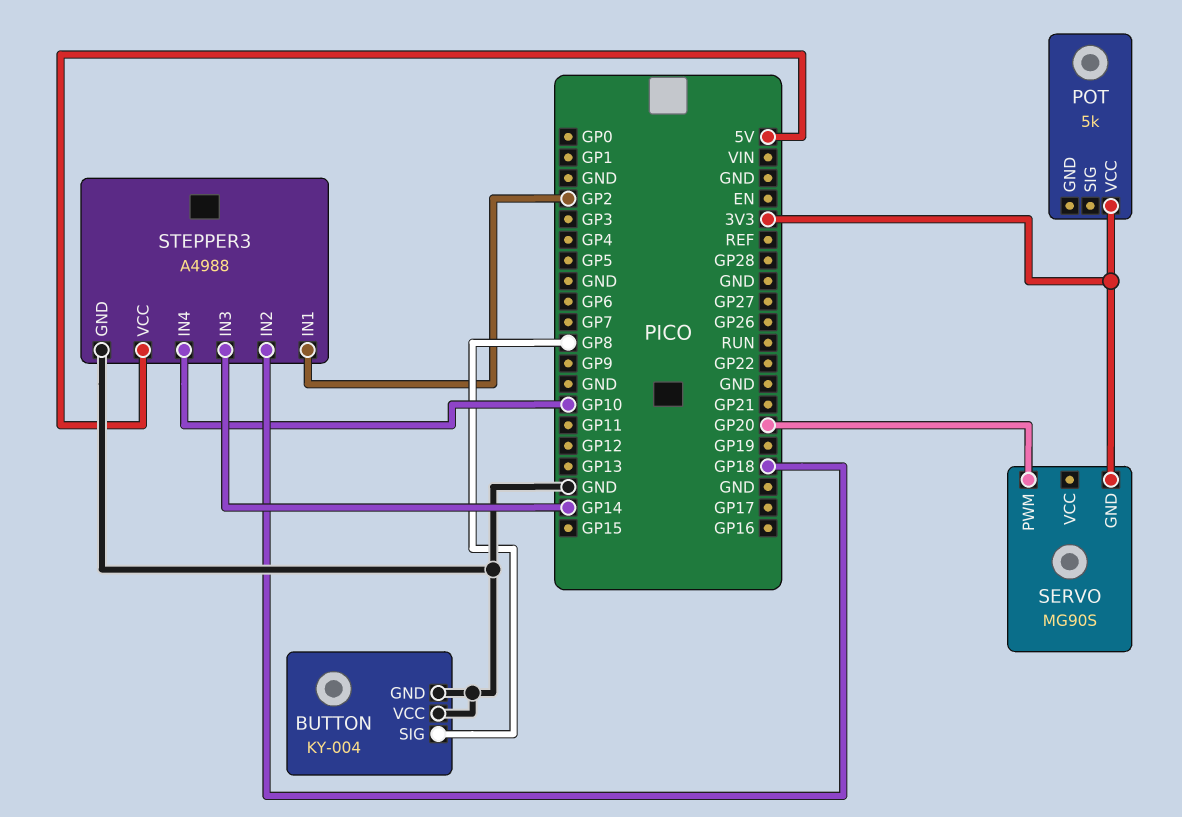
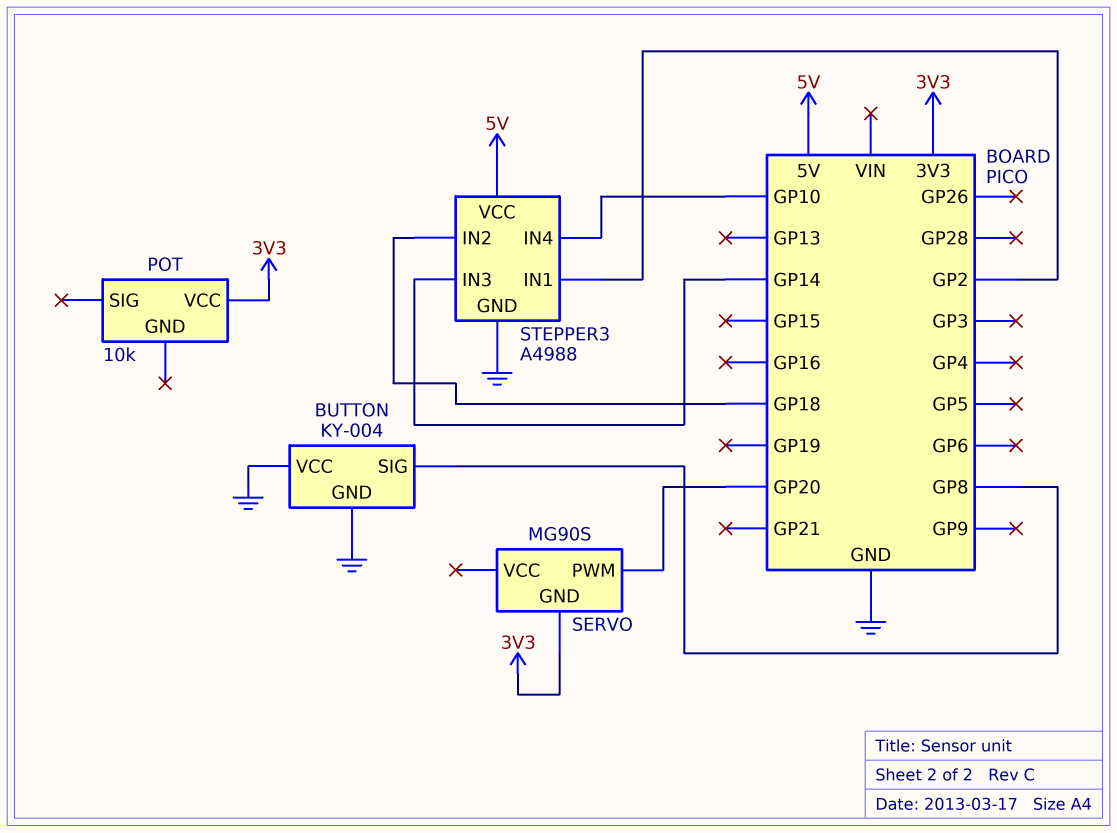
POT: 5k -> 10k

